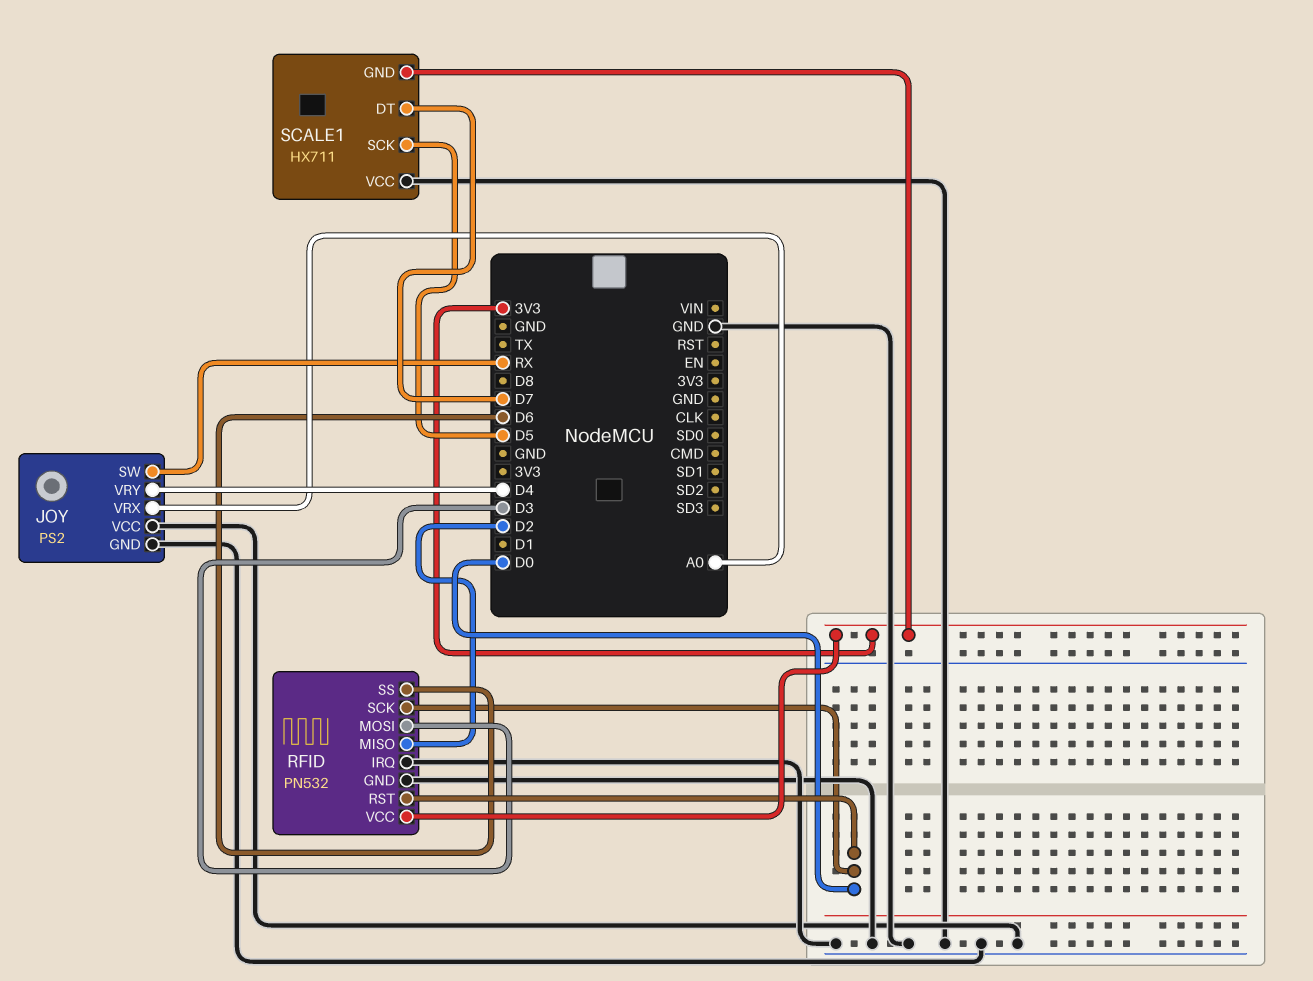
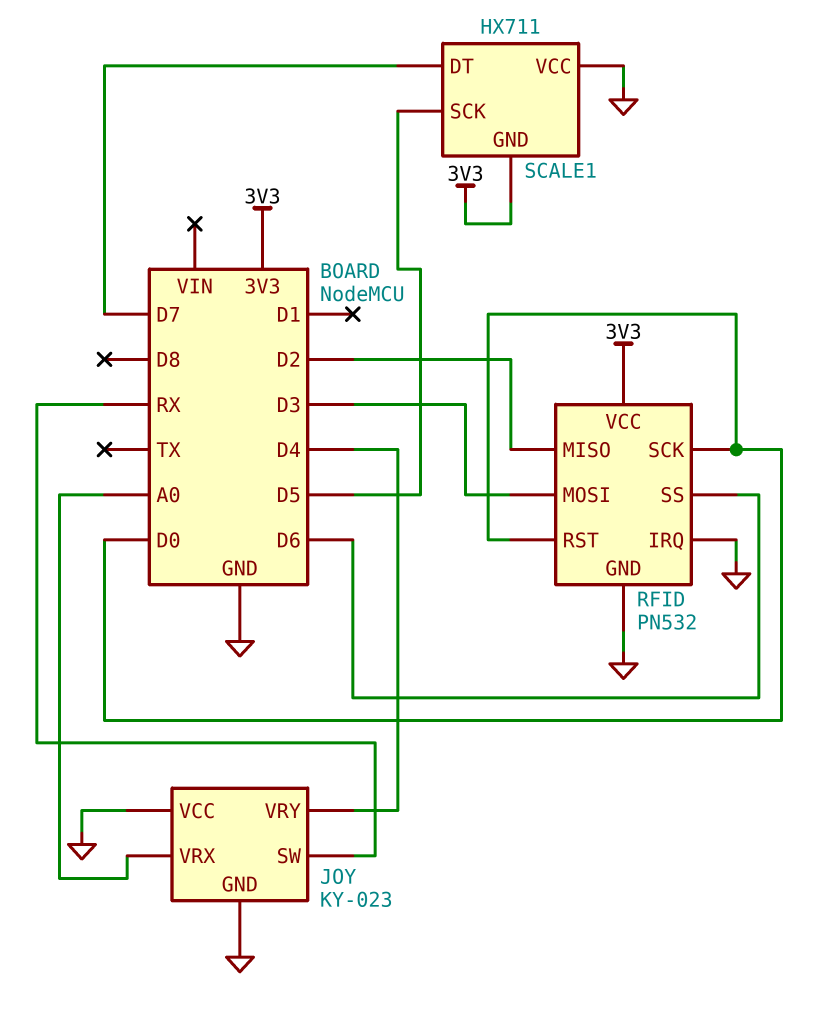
JOY: PS2 -> KY-023

